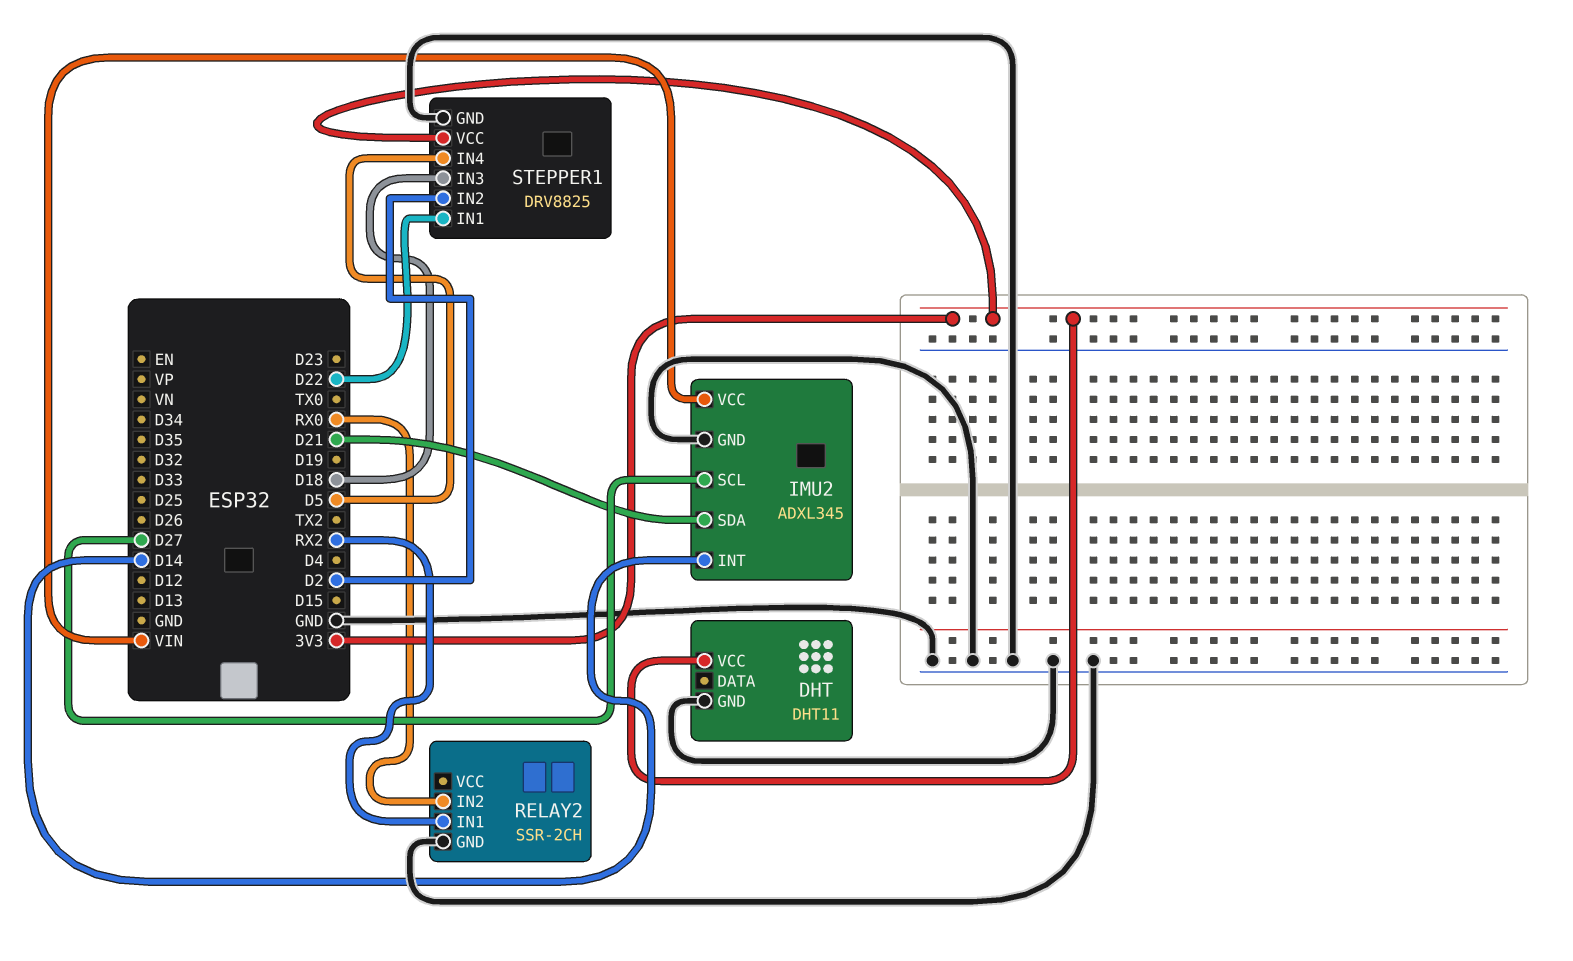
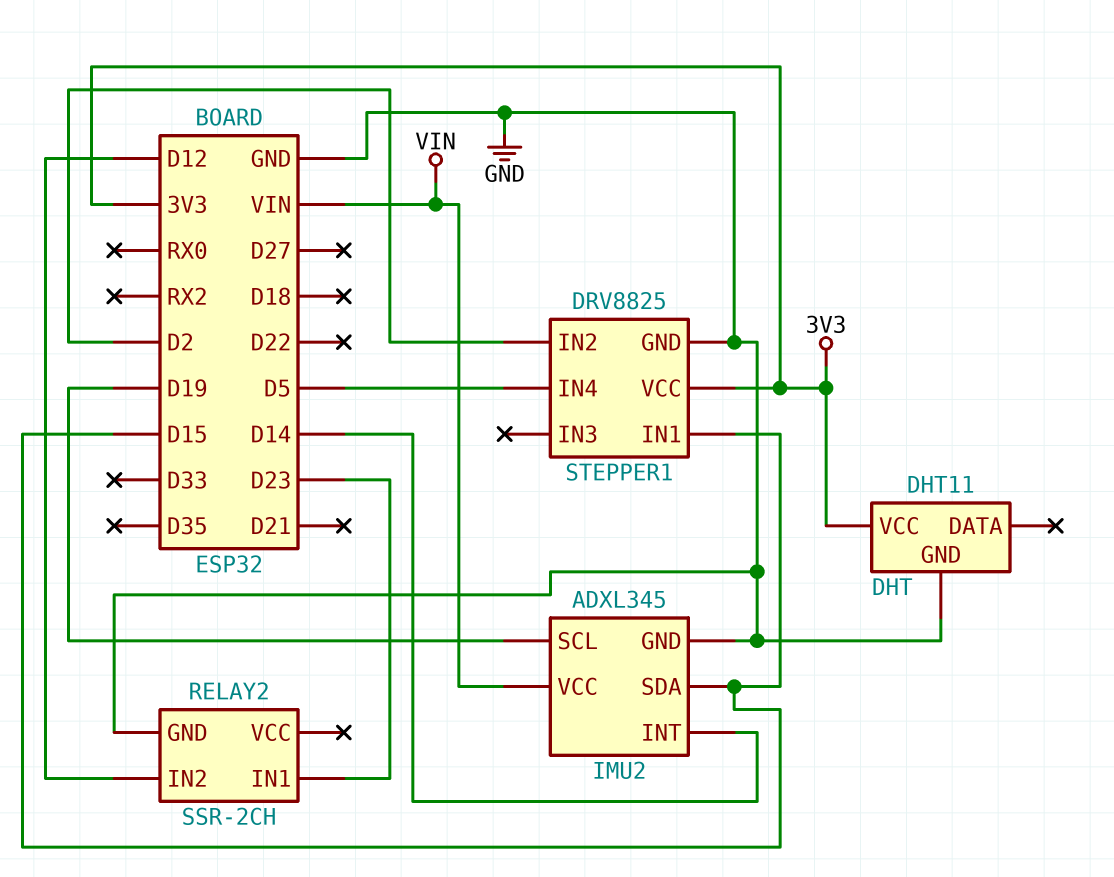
IMU2 pin SCL: D27 -> D19
IMU2 pin SDA: D21 -> D15
RELAY2 pin IN1: RX2 -> D23
RELAY2 pin IN2: RX0 -> D12
STEPPER1 pin IN1: D22 -> D15
STEPPER1 pin IN3: D18 -> none

